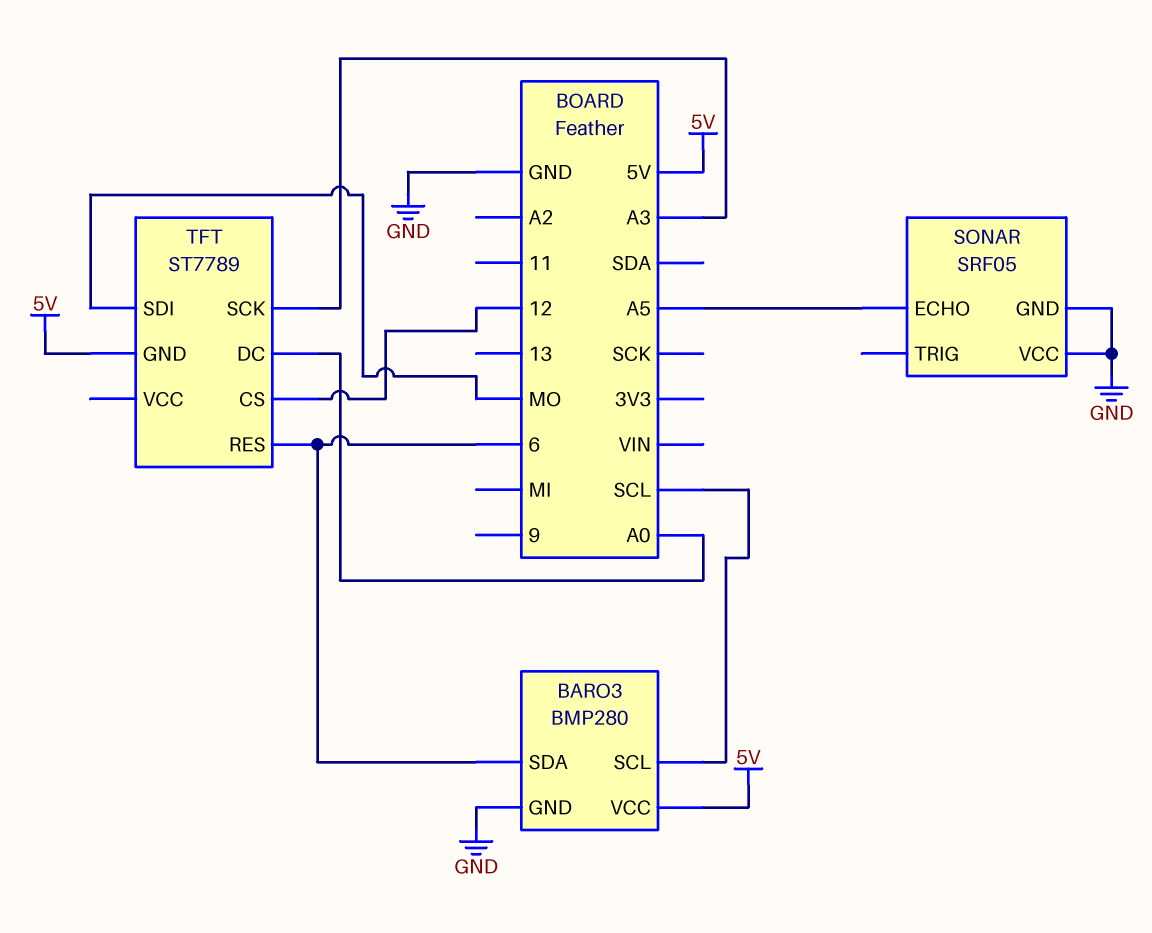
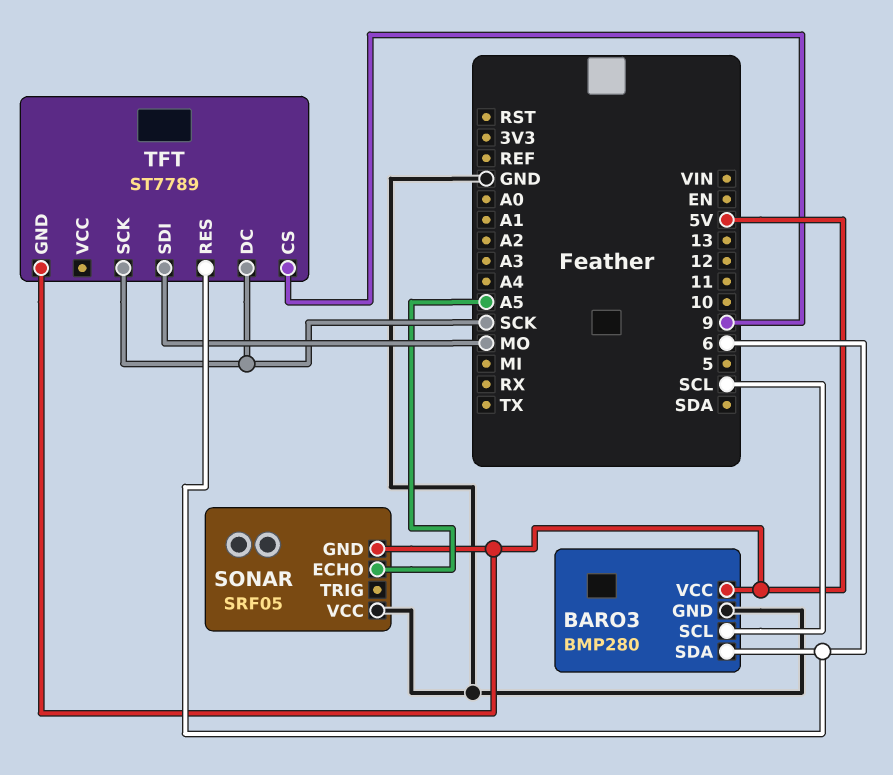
SONAR pin GND: GND -> 5V
TFT pin CS: 12 -> 9
TFT pin DC: A0 -> SCK
TFT pin SCK: A3 -> SCK

